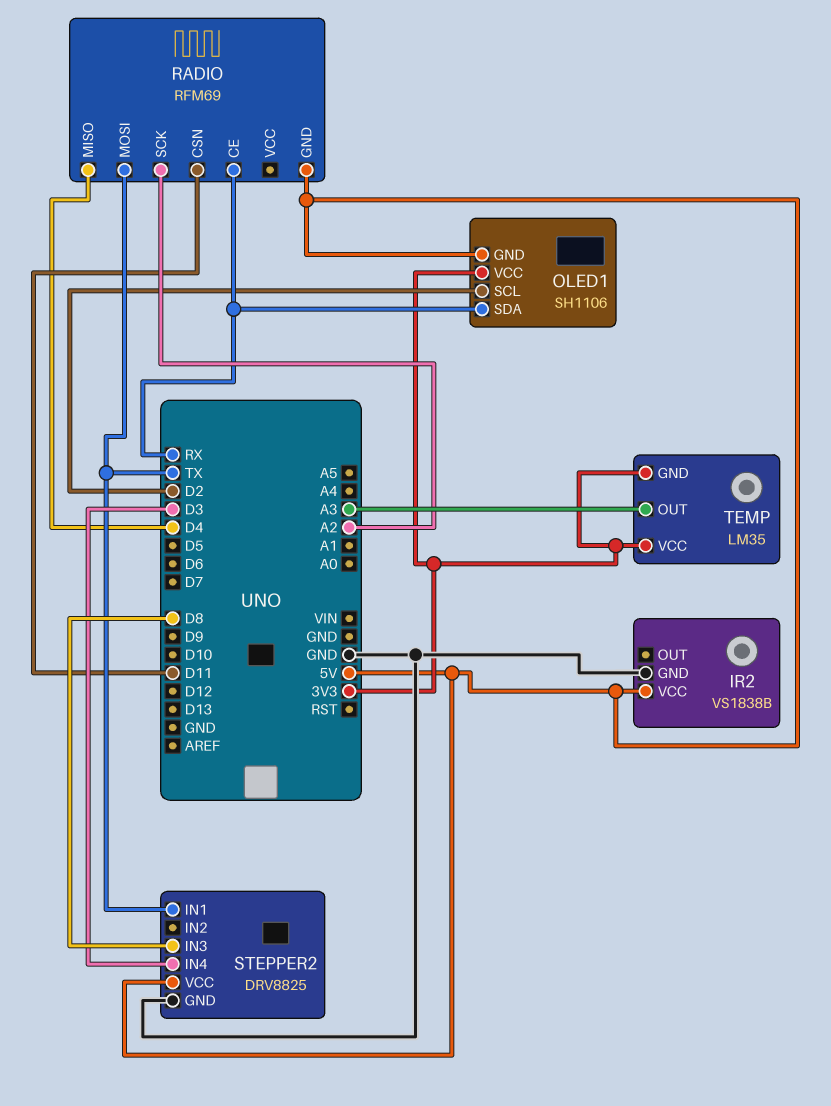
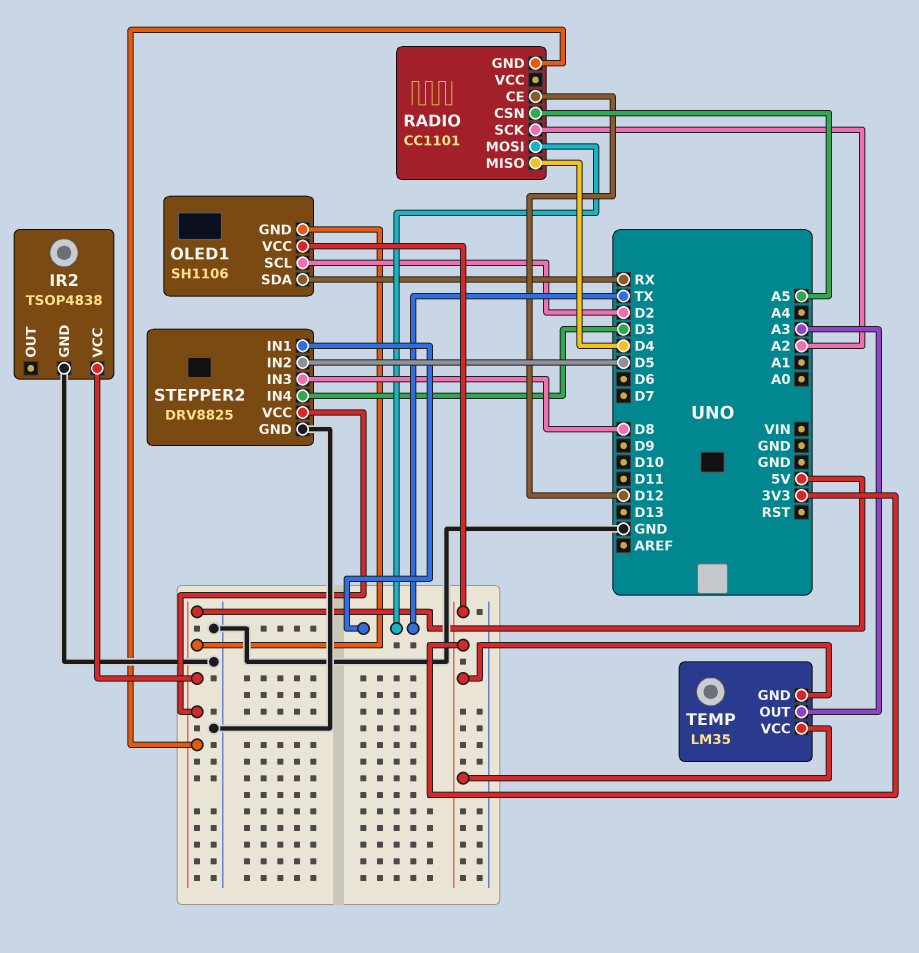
IR2: VS1838B -> TSOP4838
RADIO: RFM69 -> CC1101
RADIO pin CE: RX -> D12
RADIO pin CSN: D11 -> A5
STEPPER2 pin IN2: none -> D5

